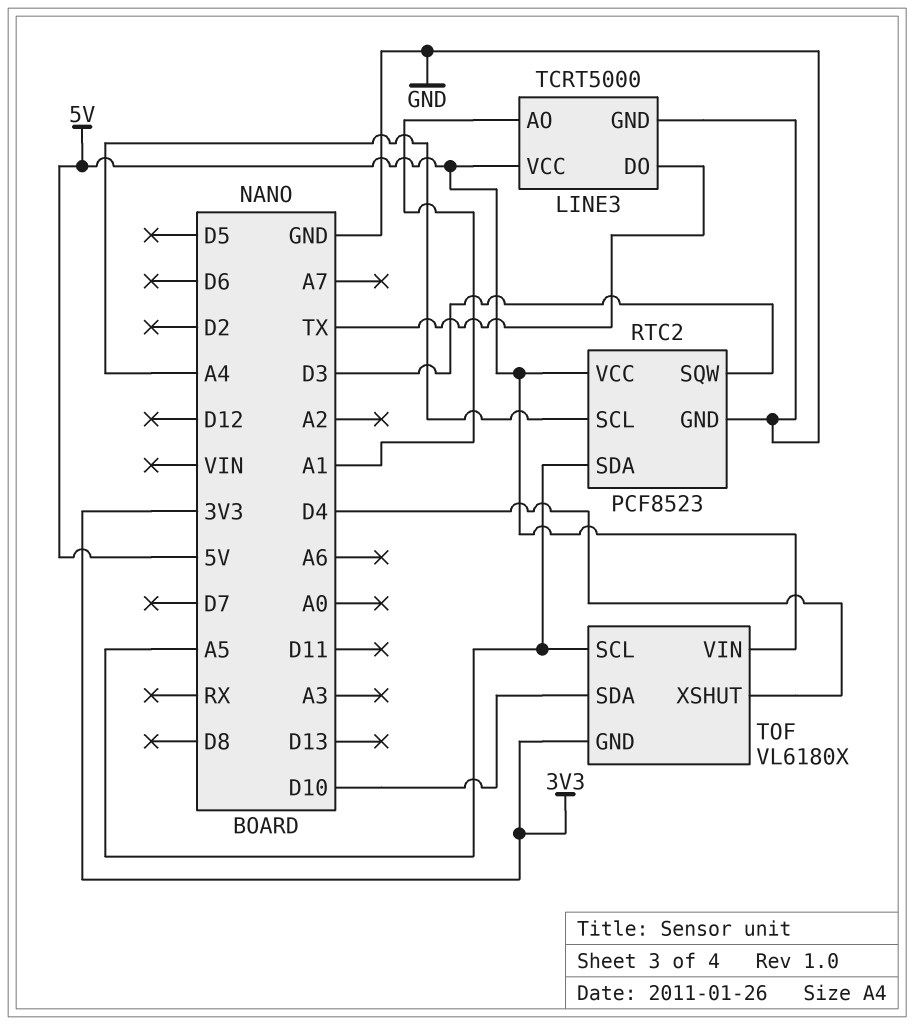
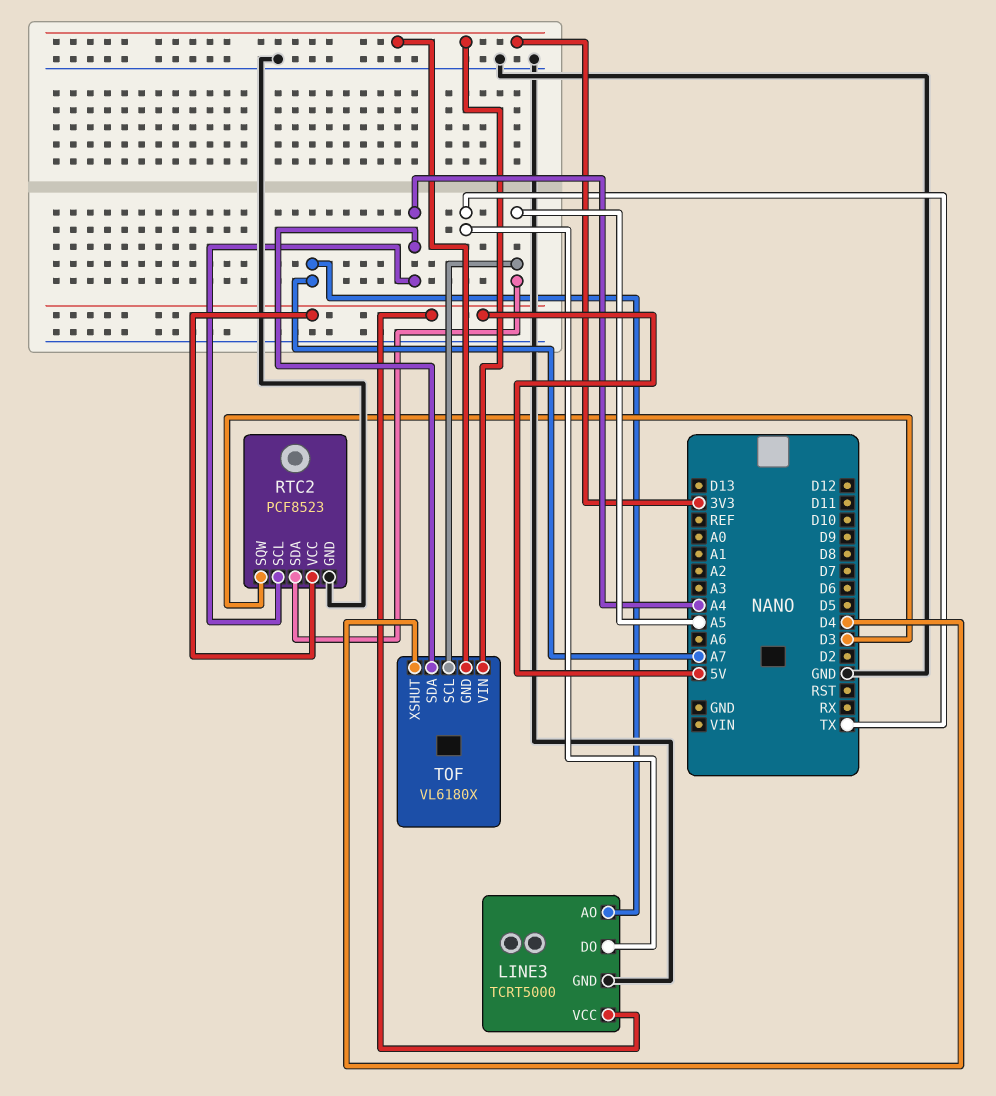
LINE3 pin AO: A1 -> A7
TOF pin SDA: D10 -> A4
TOF pin VIN: 5V -> 3V3

